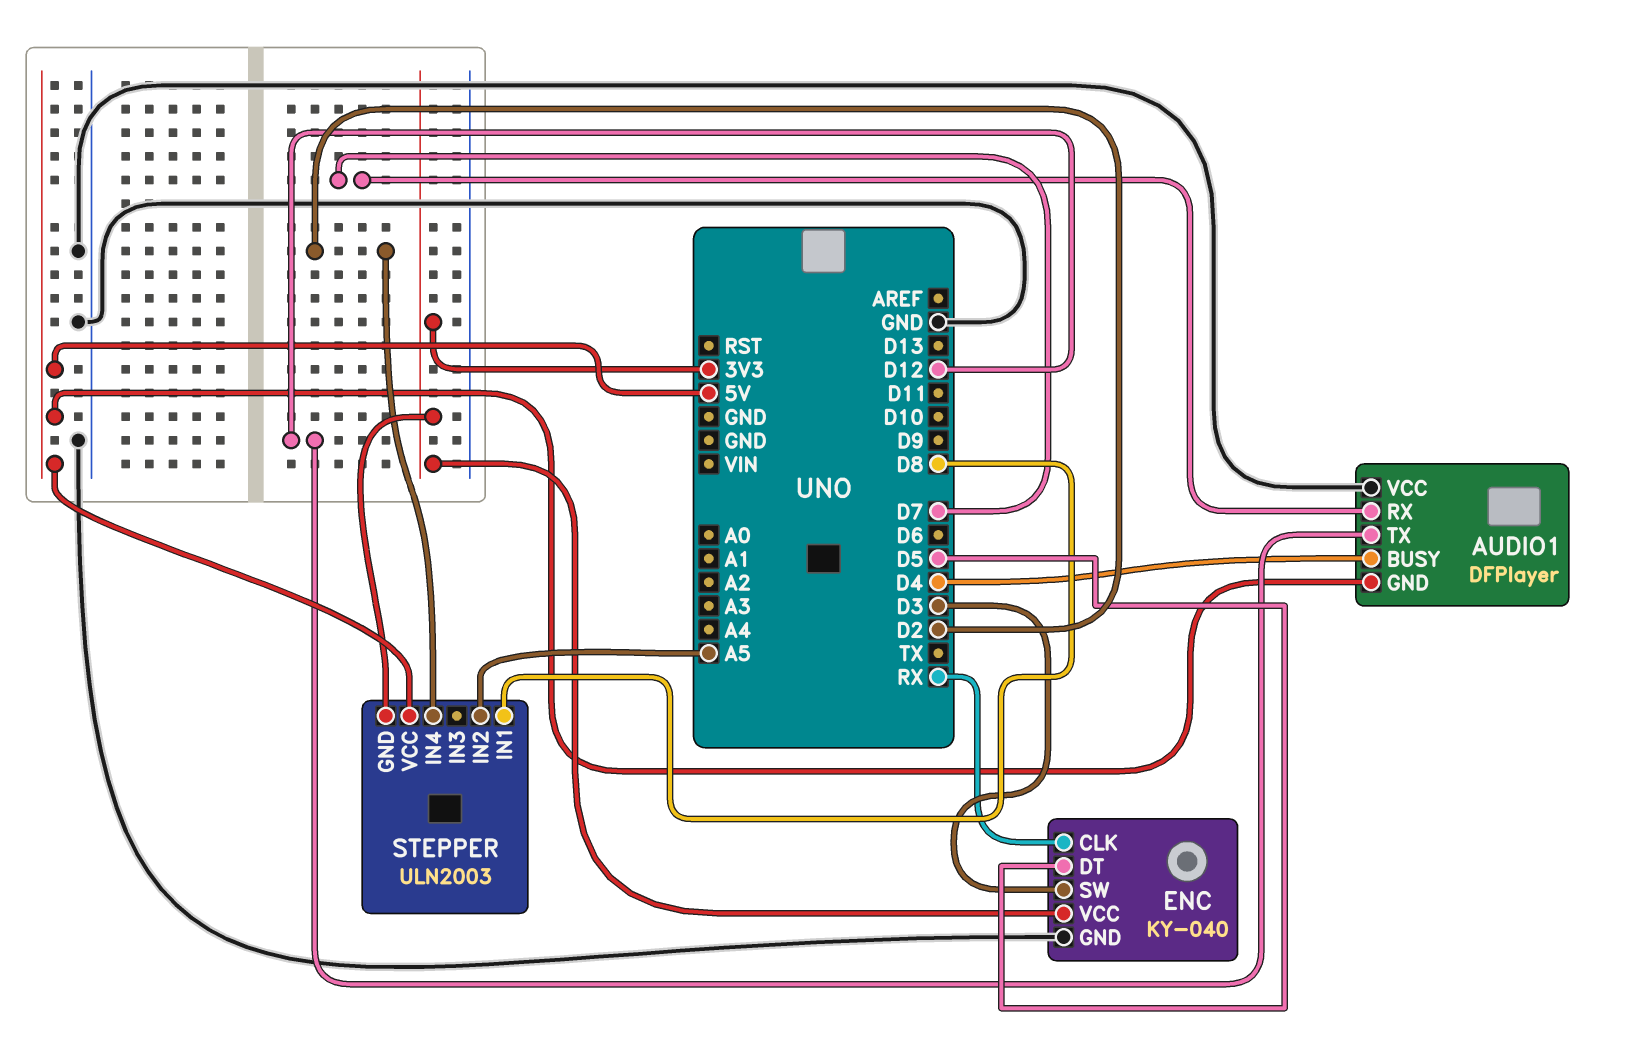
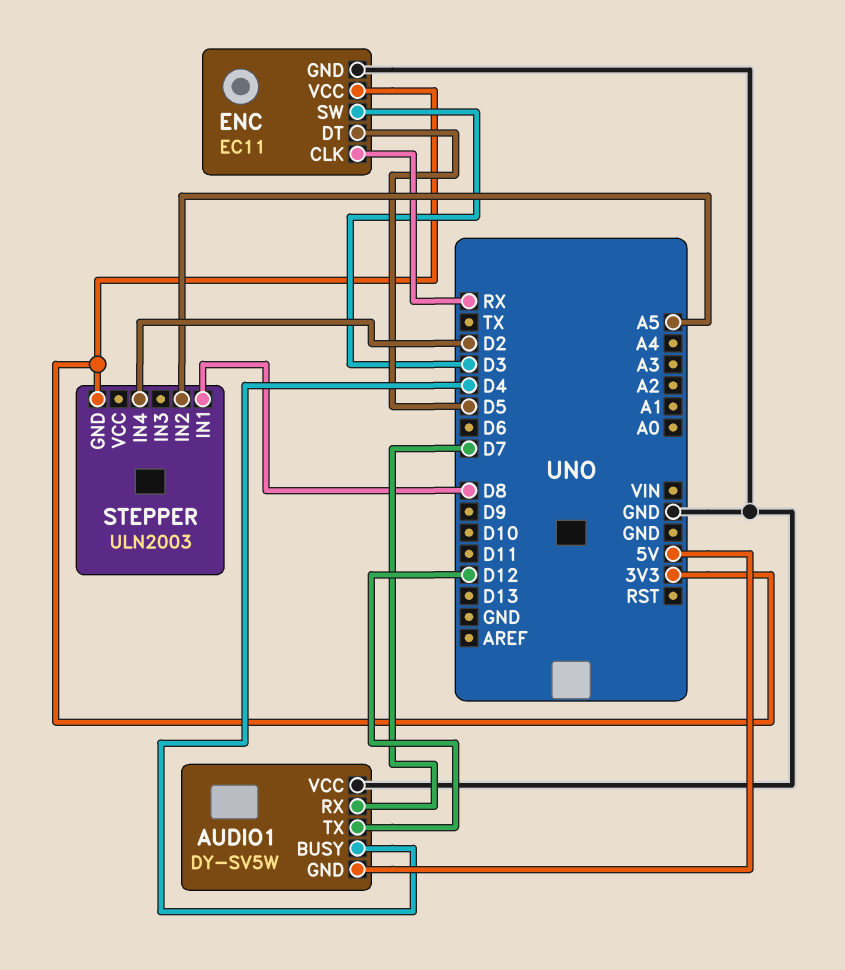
AUDIO1: DFPlayer -> DY-SV5W
ENC: KY-040 -> EC11
STEPPER pin VCC: 5V -> none

